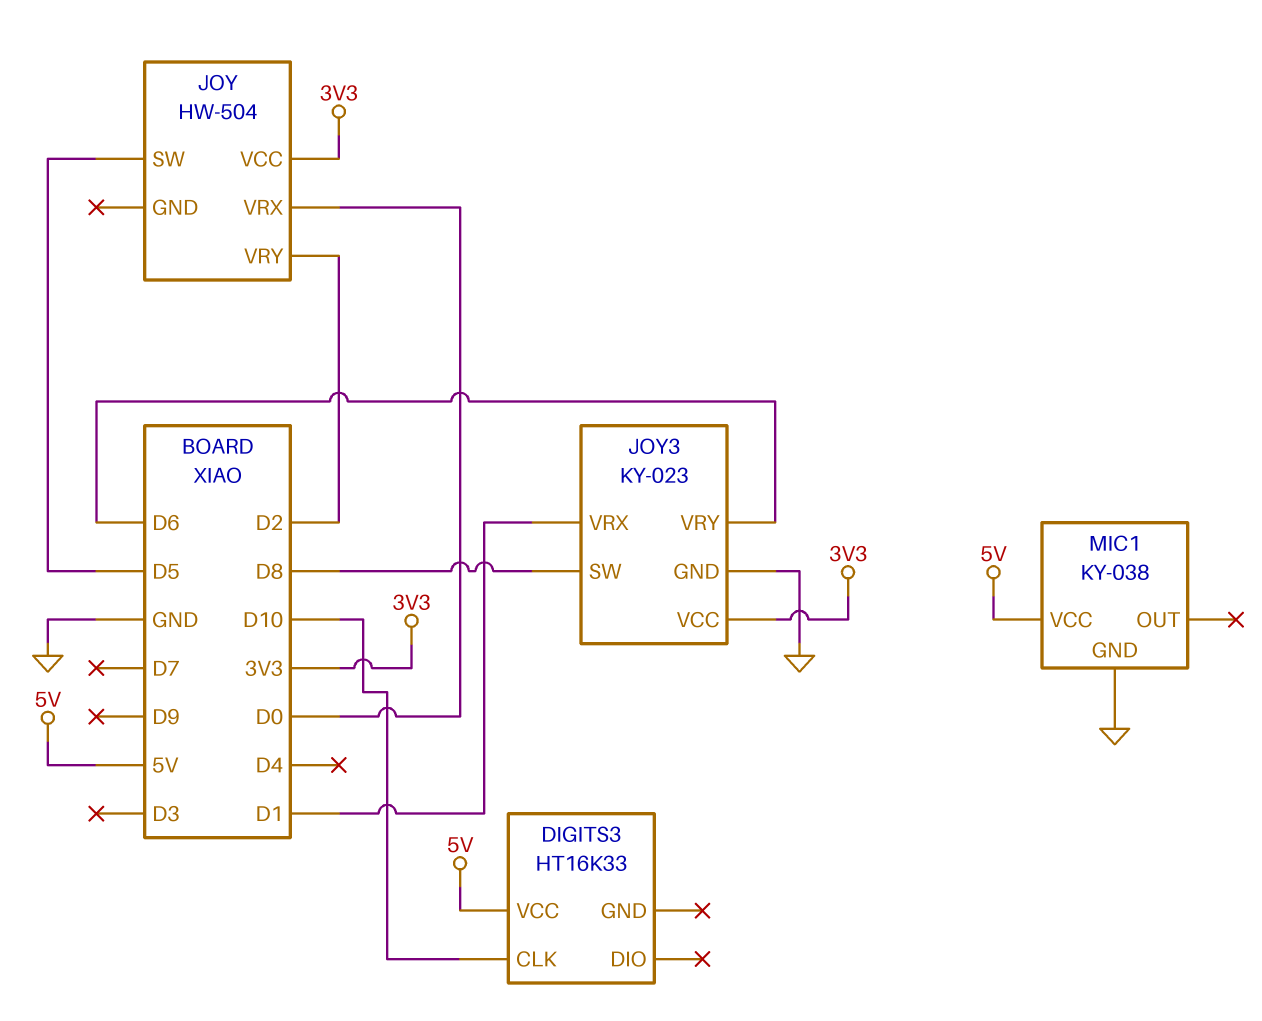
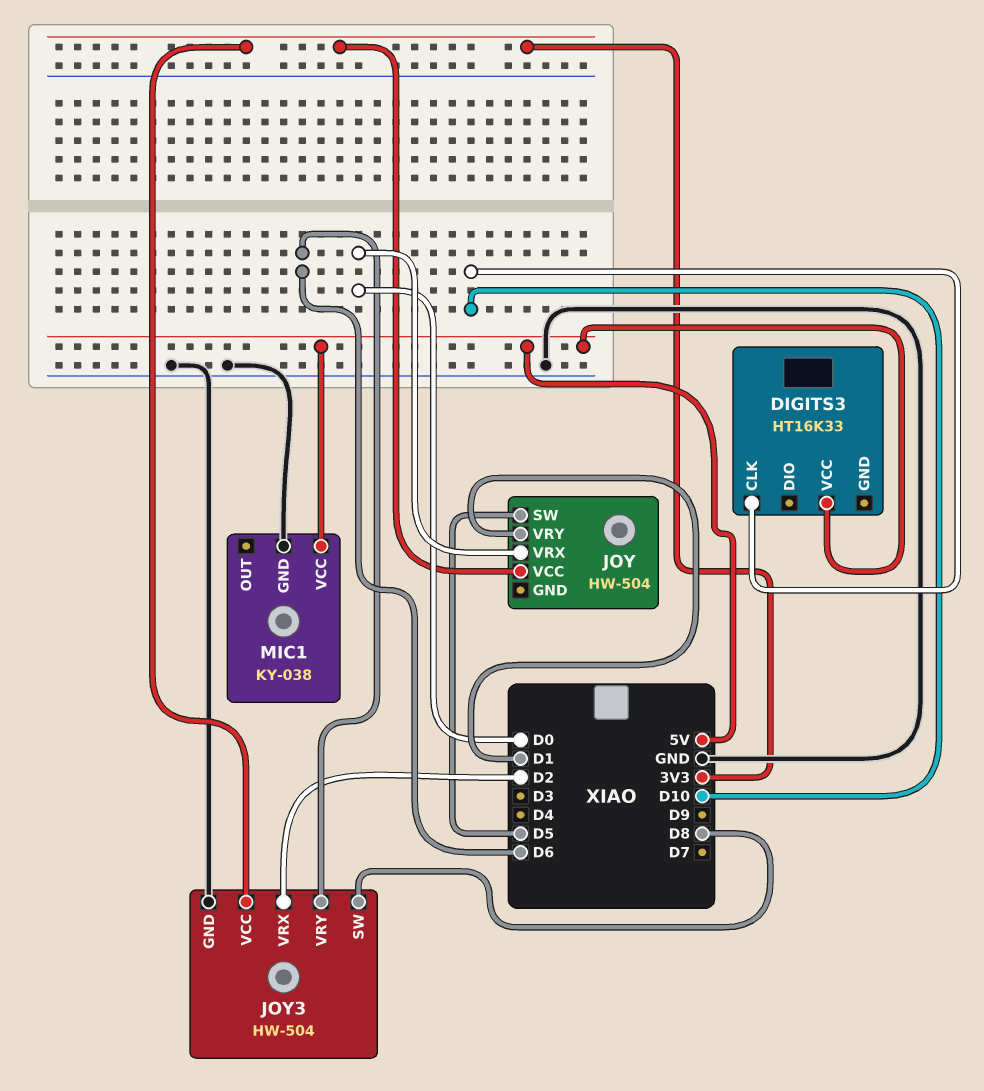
JOY pin VRY: D2 -> D1
JOY3: KY-023 -> HW-504
JOY3 pin VRX: D1 -> D2

